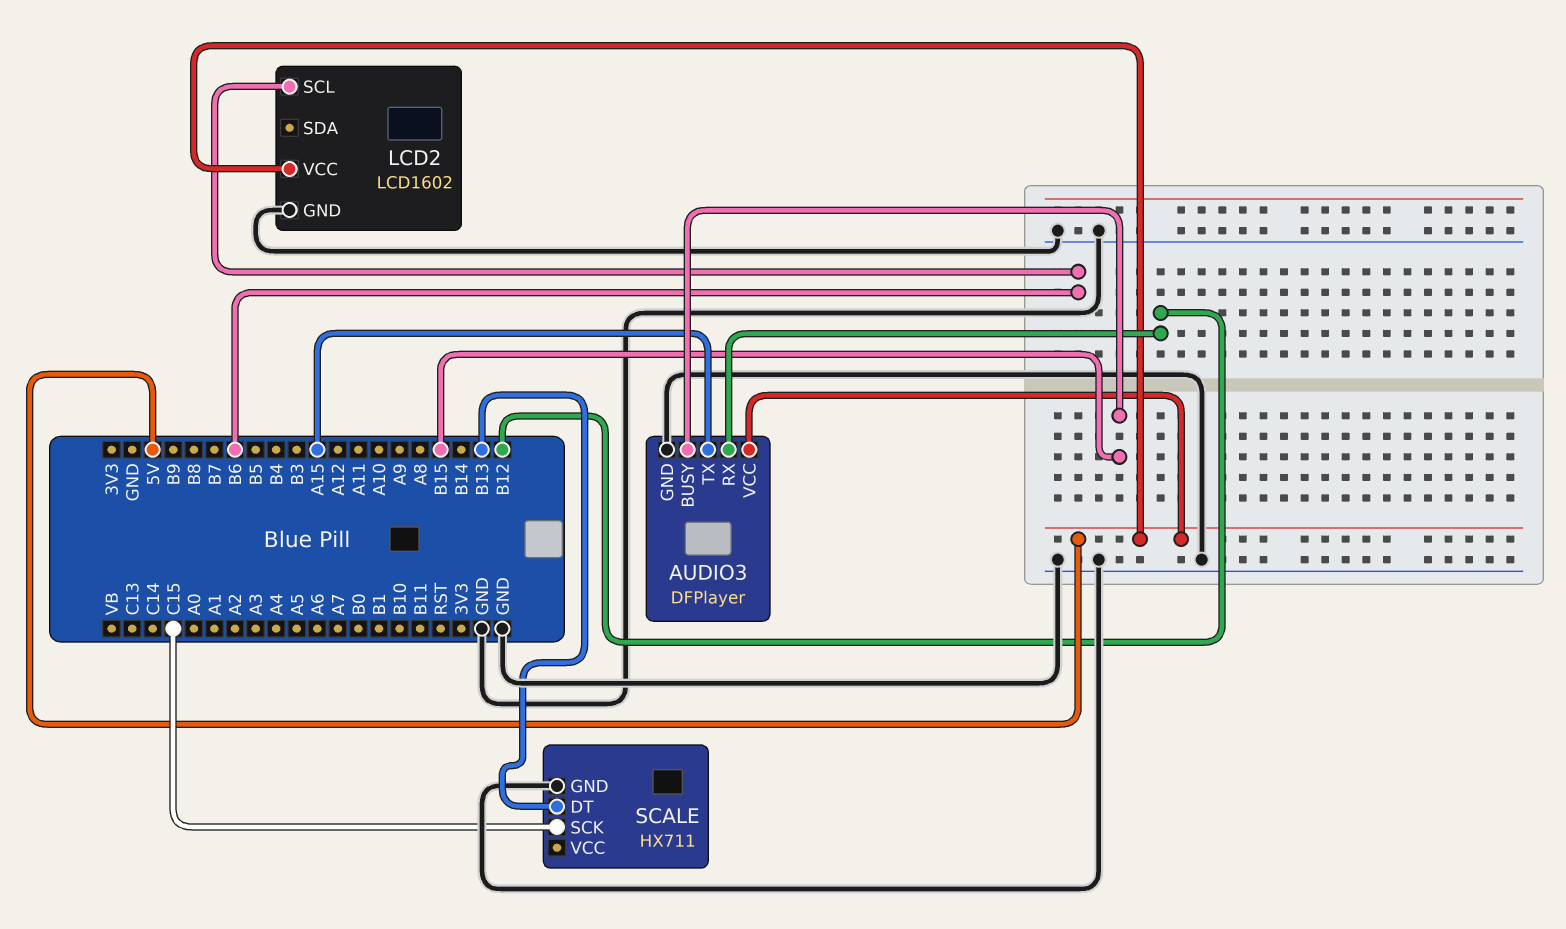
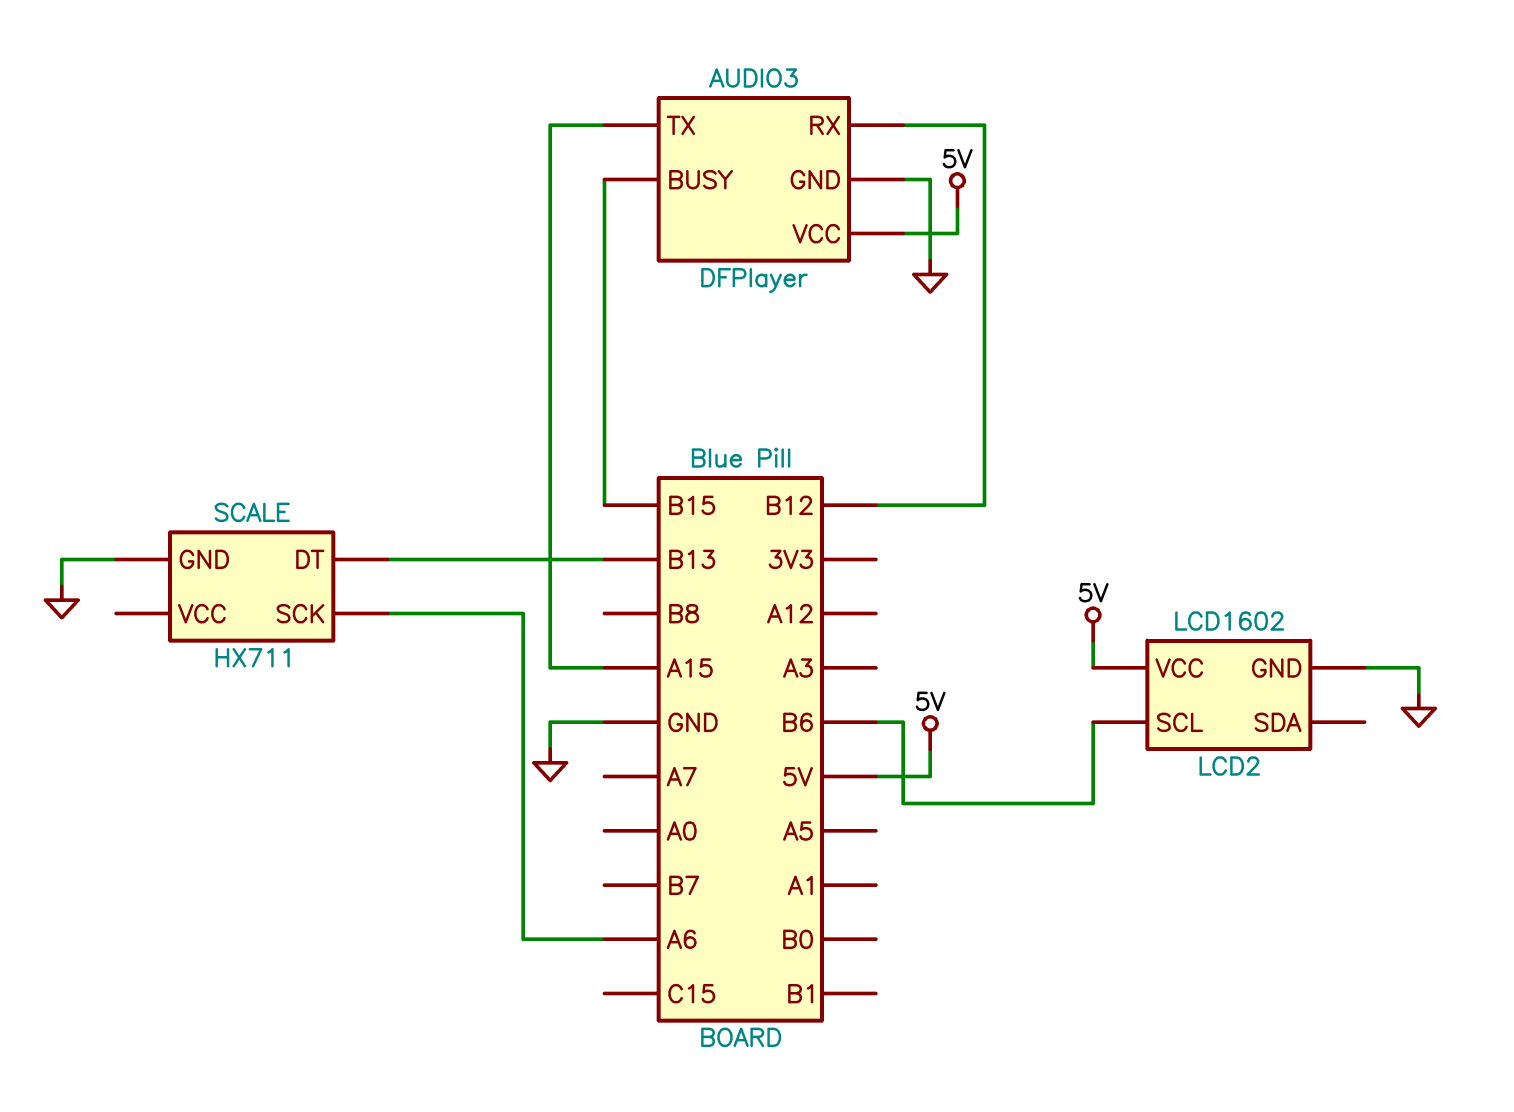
SCALE pin SCK: C15 -> A6

